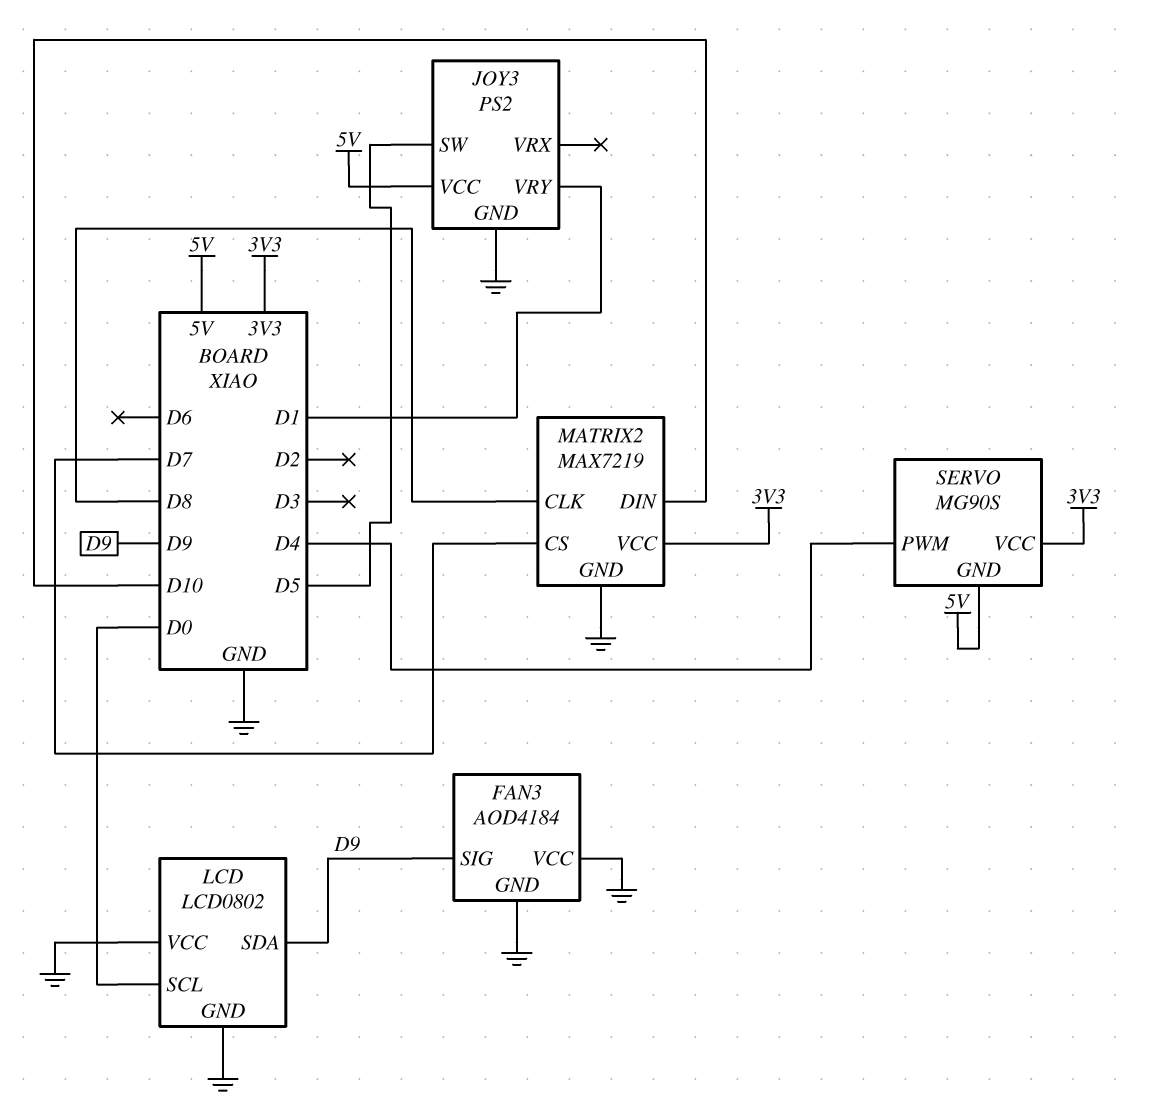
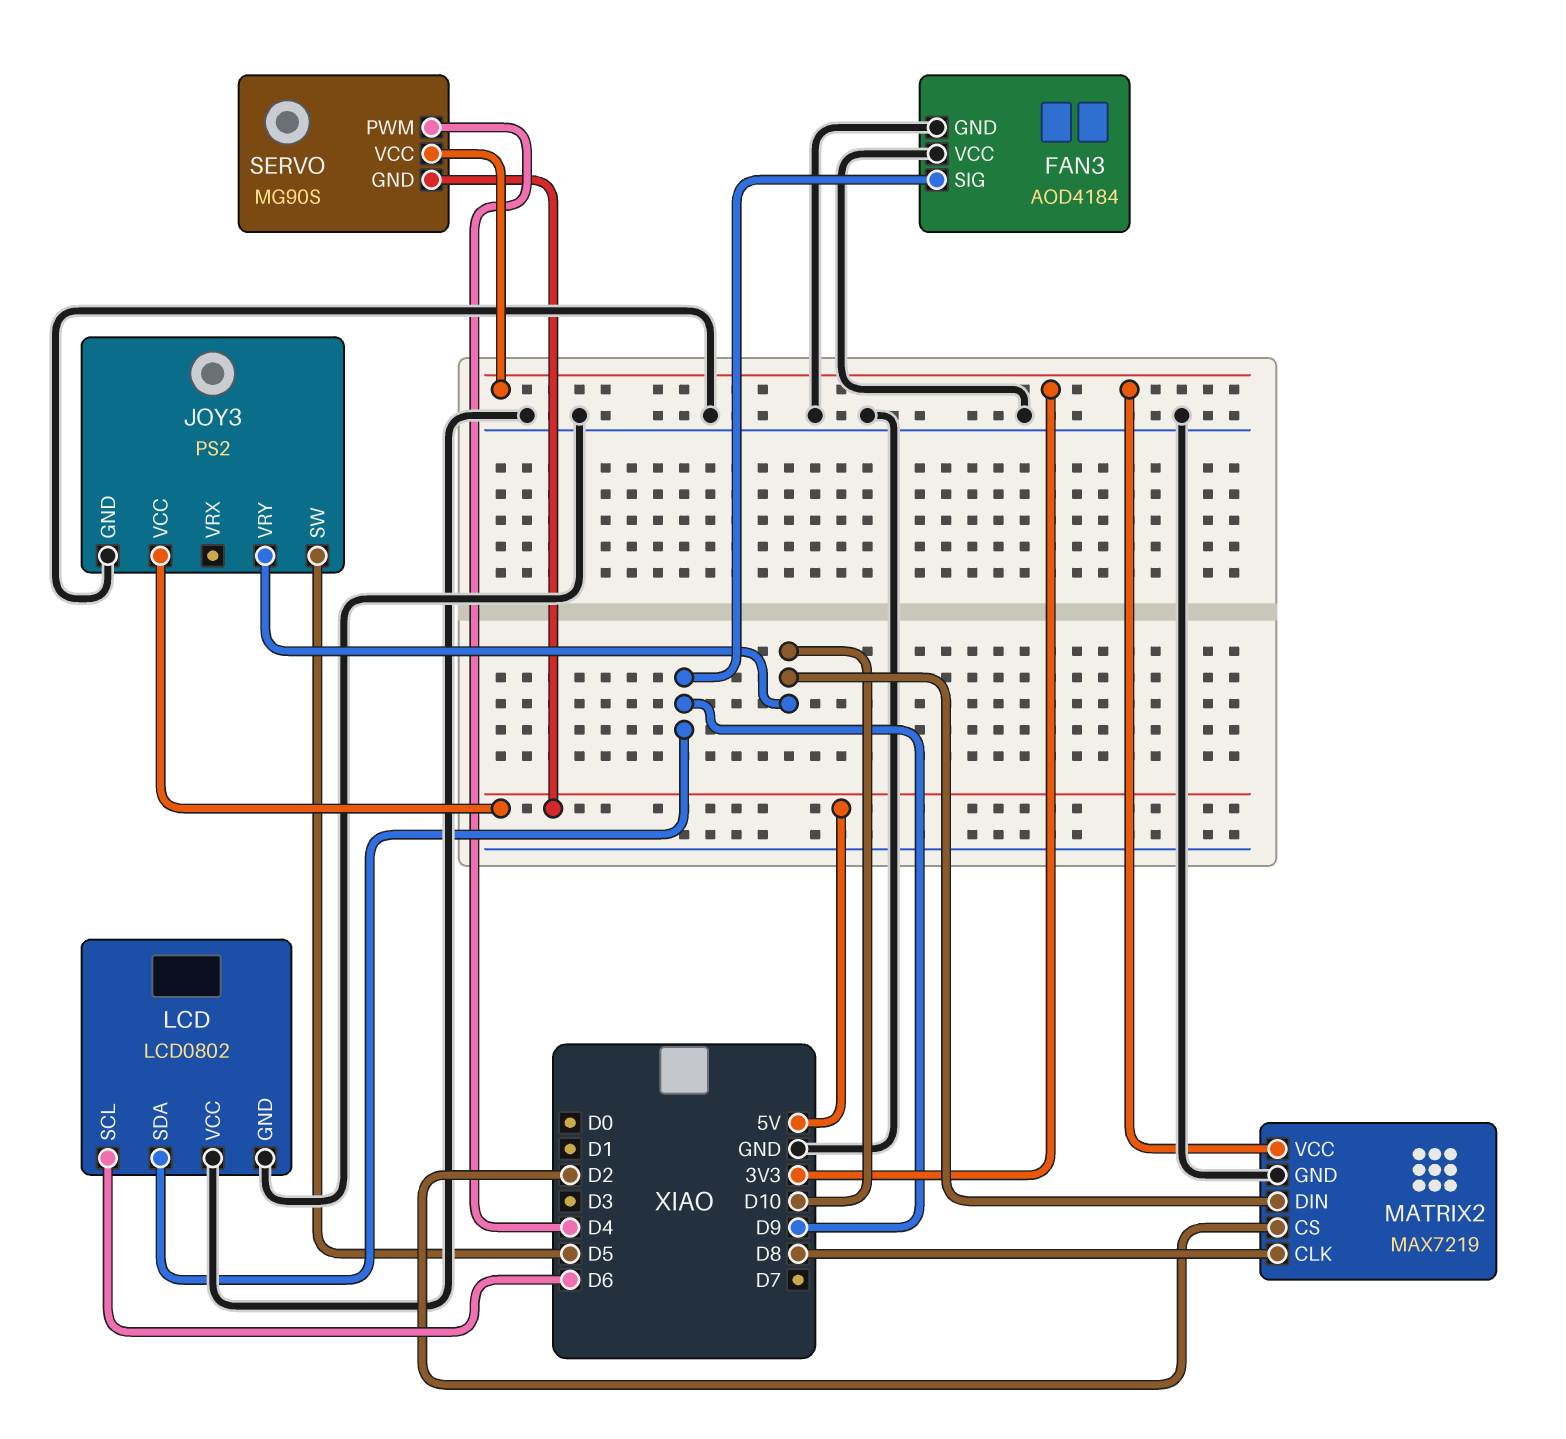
JOY3 pin VRY: D1 -> D10
LCD pin SCL: D0 -> D6
MATRIX2 pin CS: D7 -> D2

